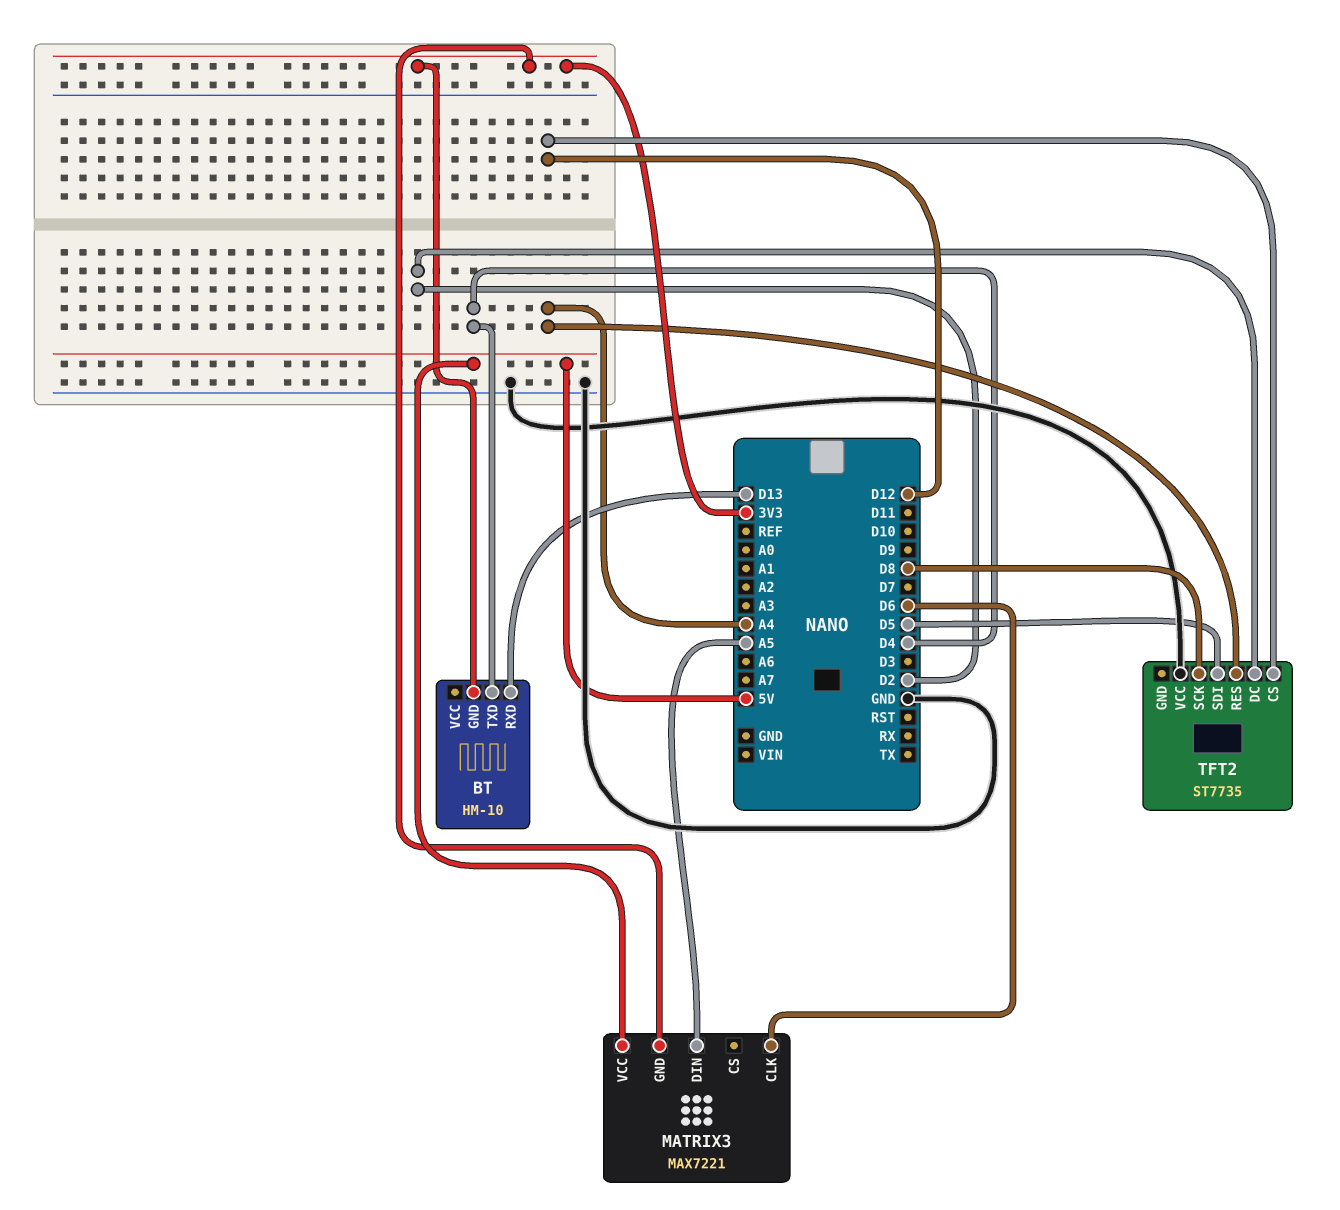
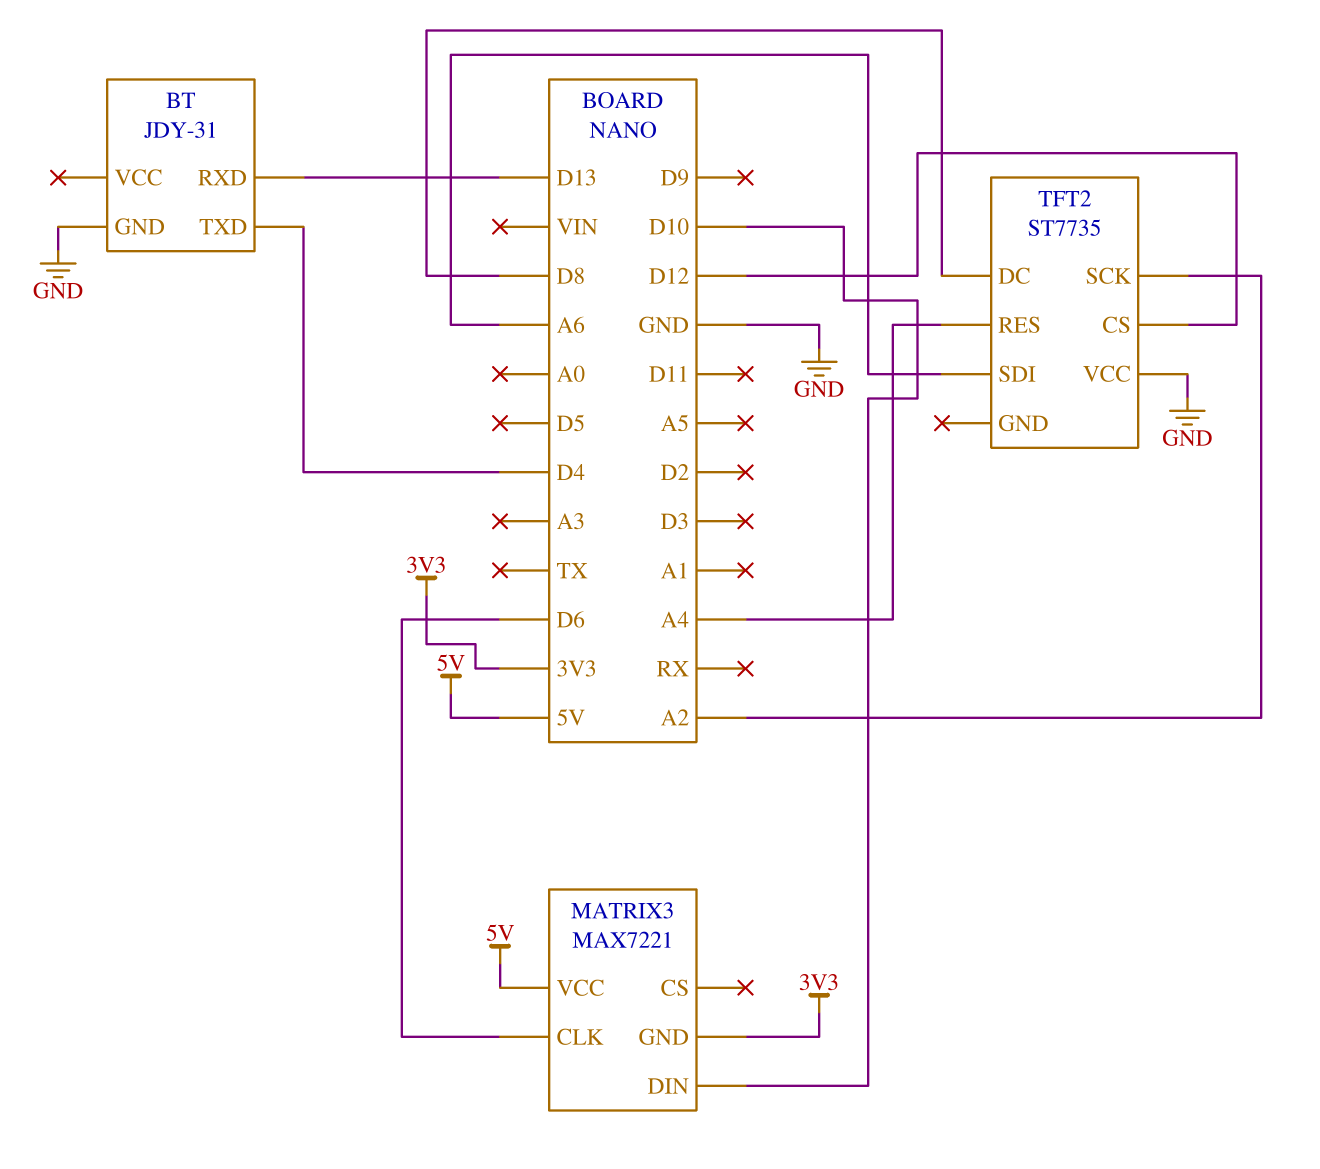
BT: HM-10 -> JDY-31
BT pin GND: 3V3 -> GND
MATRIX3 pin DIN: A5 -> D10
TFT2 pin DC: D2 -> D8
TFT2 pin SCK: D8 -> A2
TFT2 pin SDI: D5 -> A6

